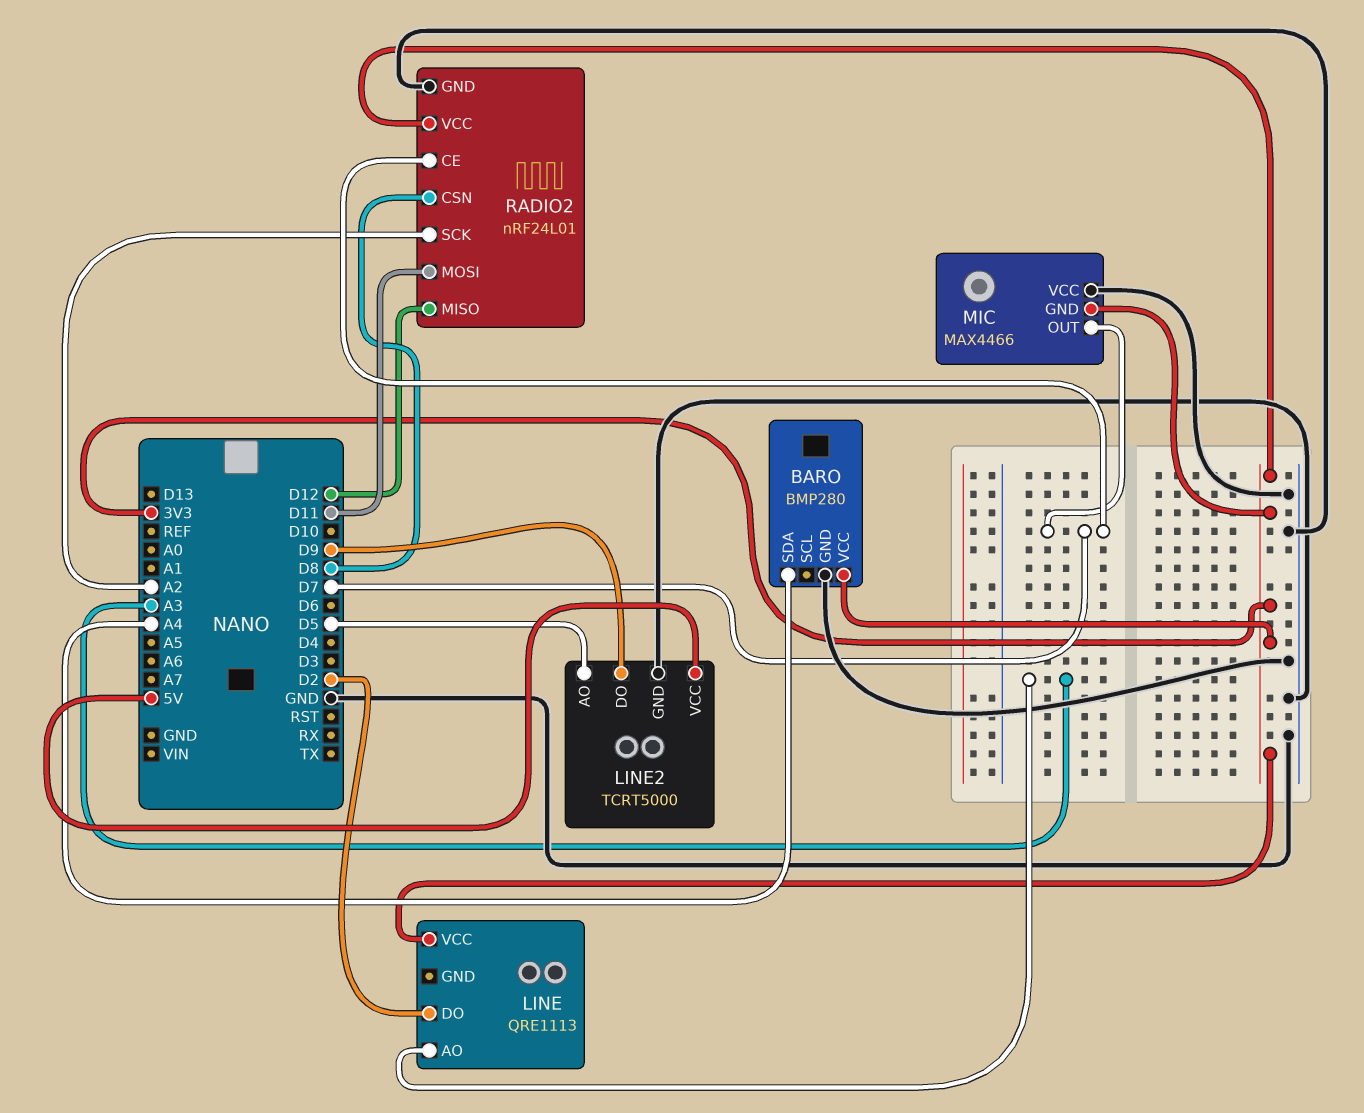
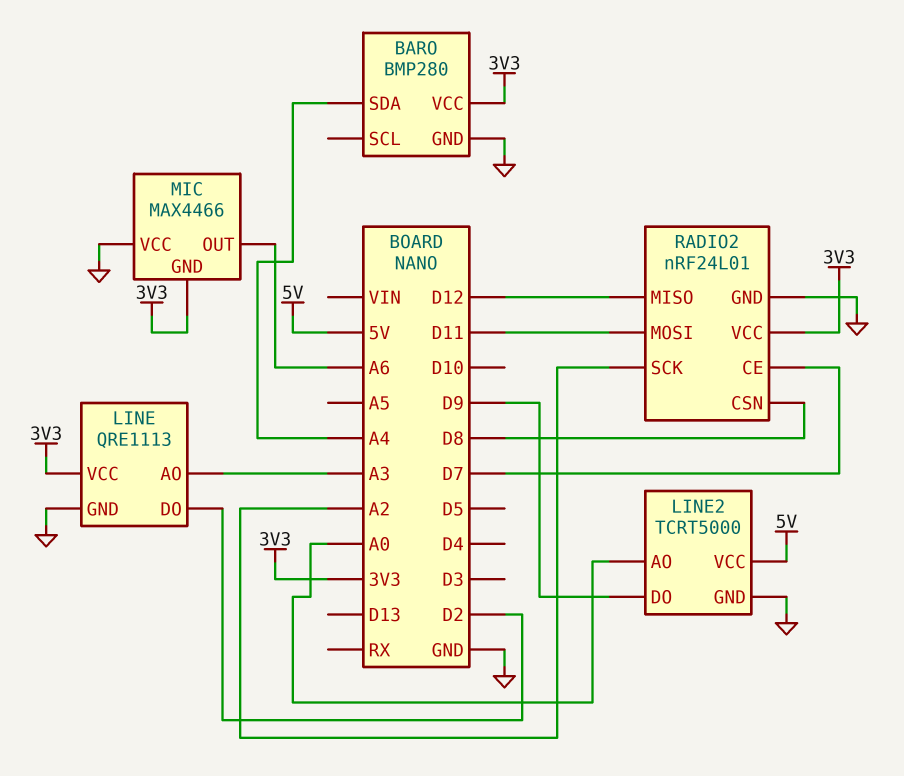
LINE pin GND: none -> GND
LINE2 pin AO: D5 -> A0
MIC pin OUT: D7 -> A6

